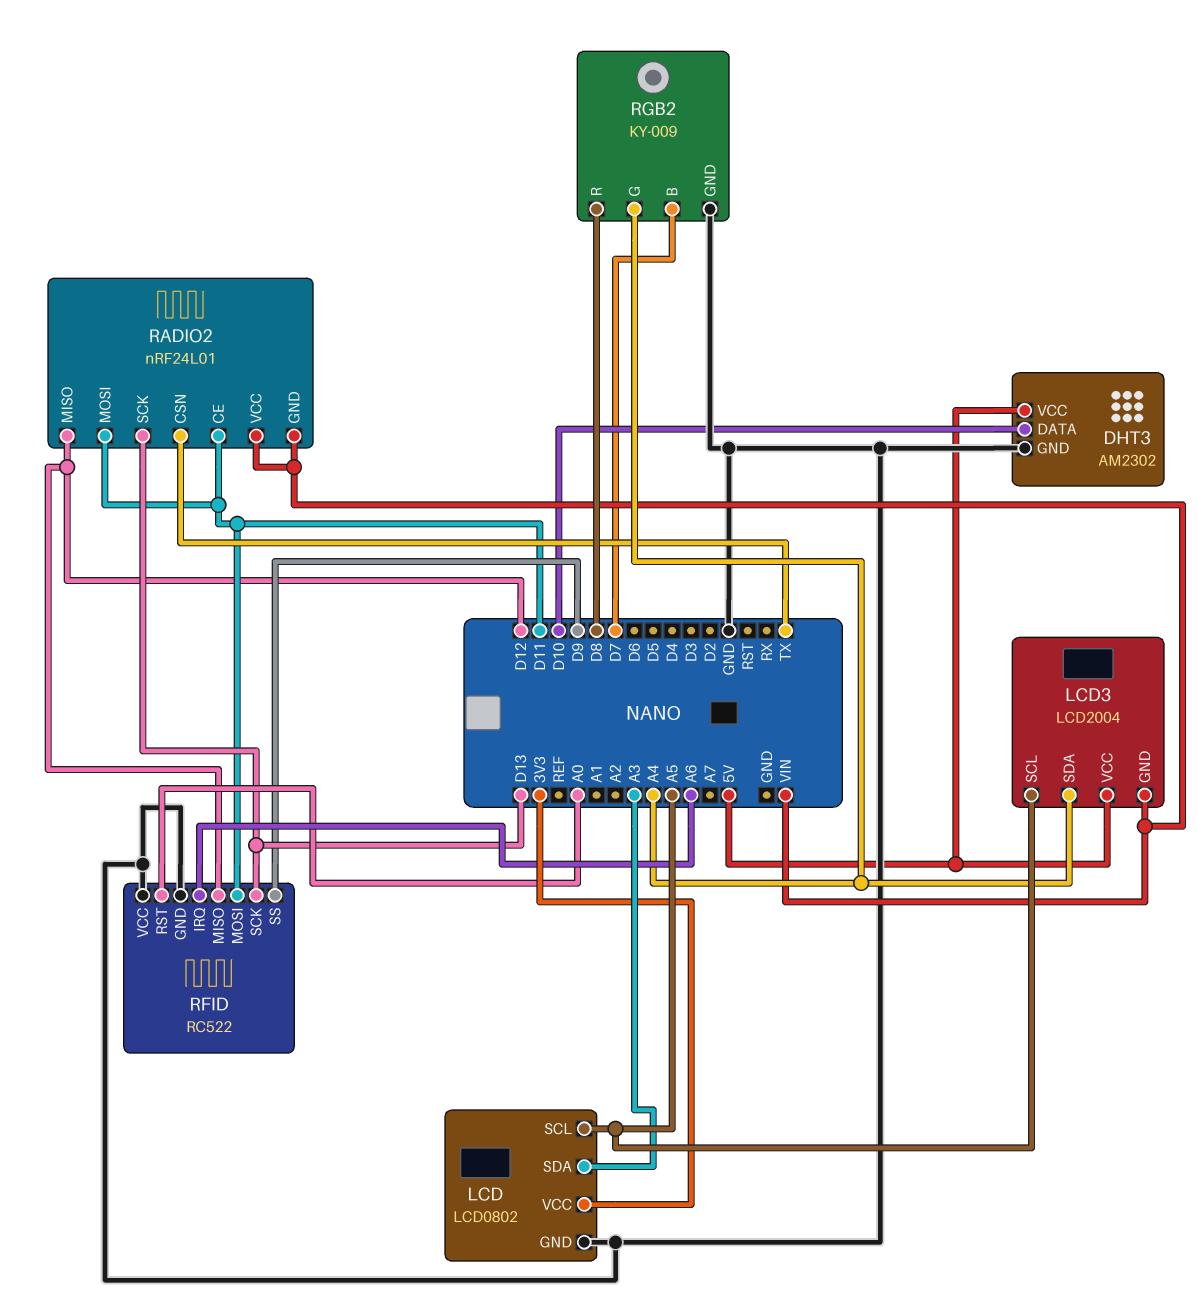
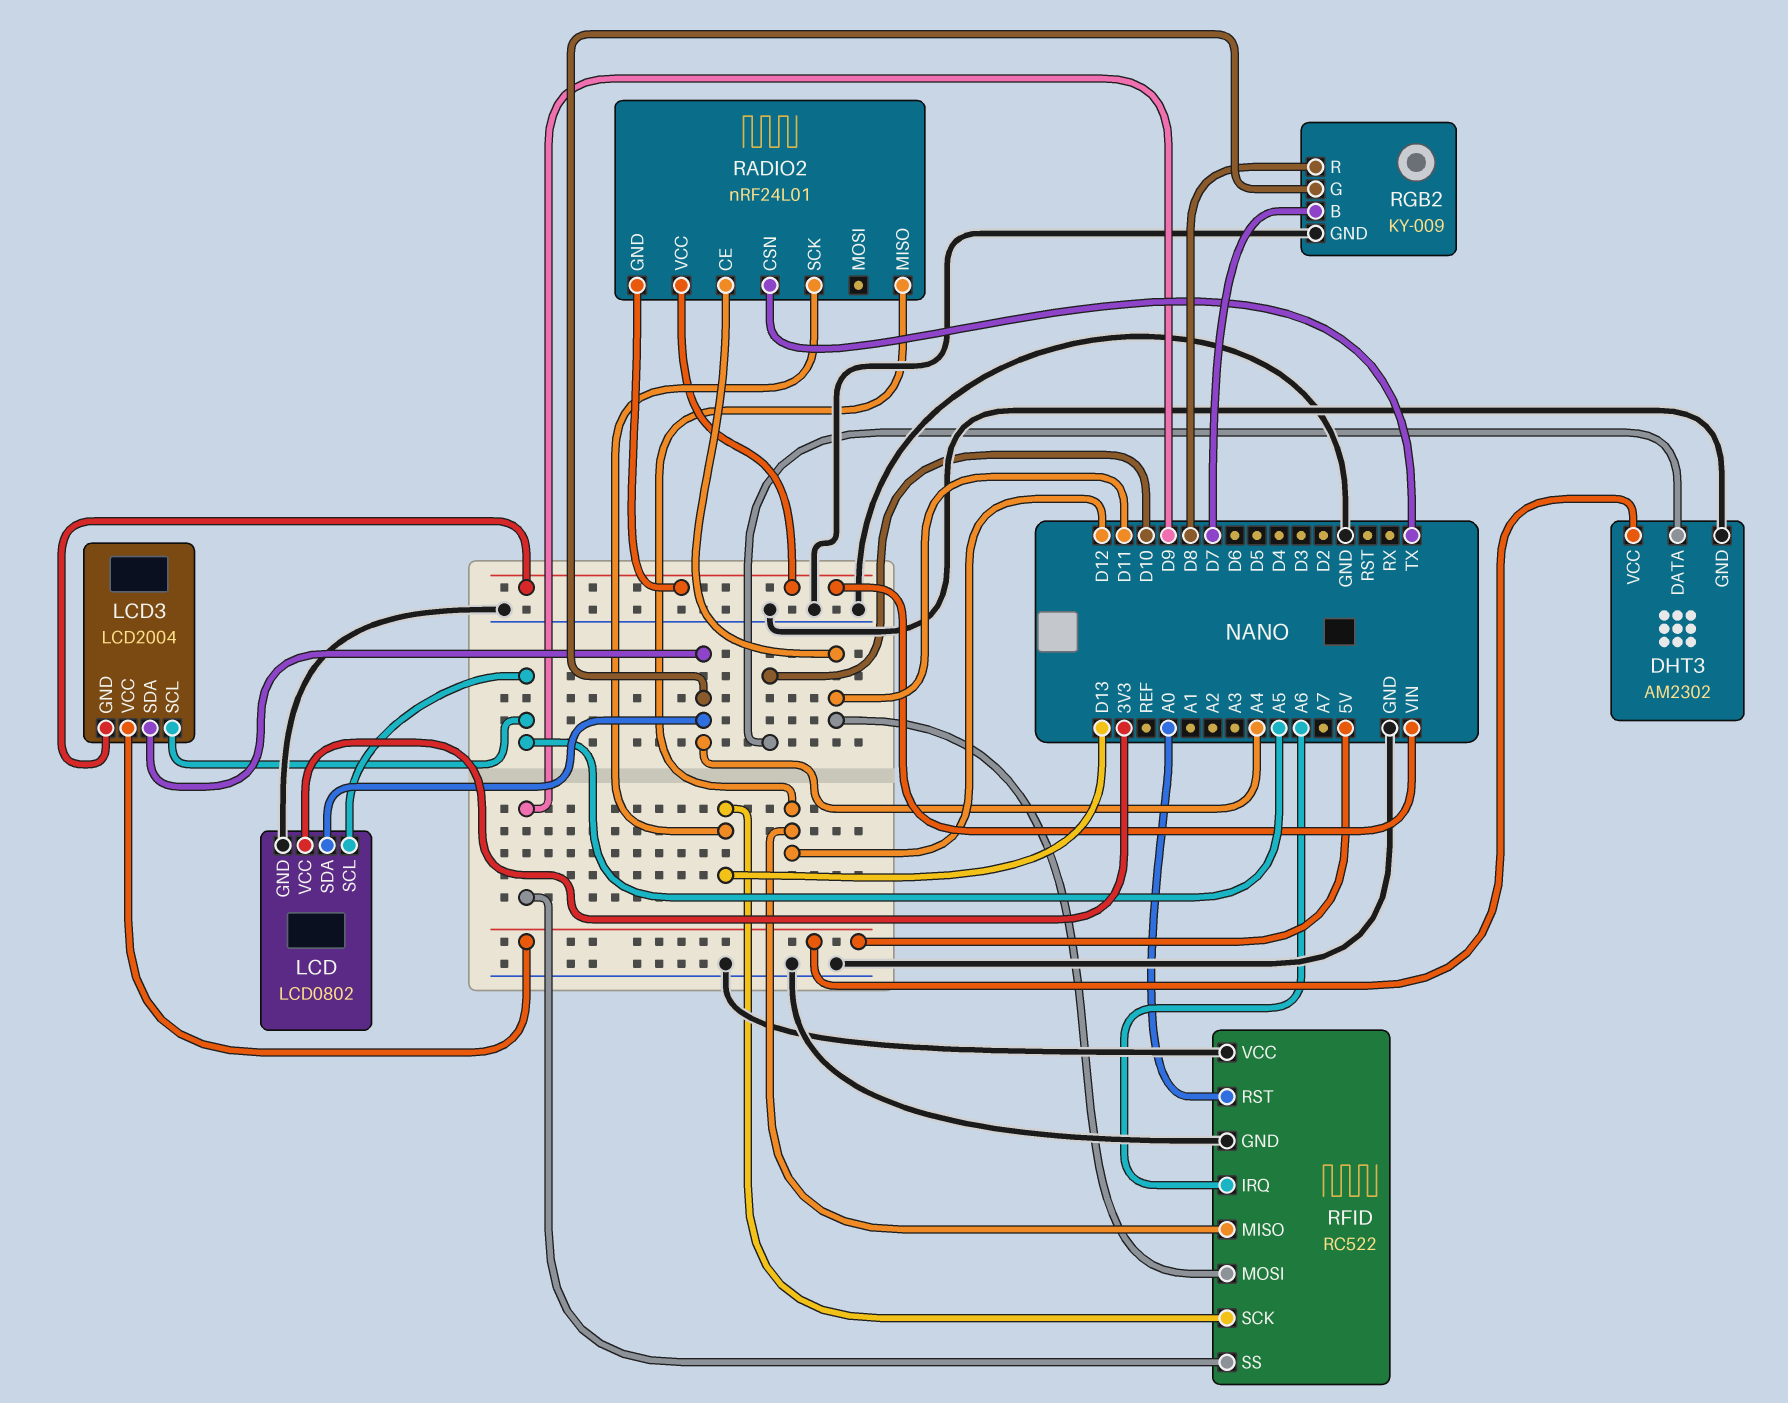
LCD pin SDA: A3 -> A4
RADIO2 pin MOSI: D11 -> none

